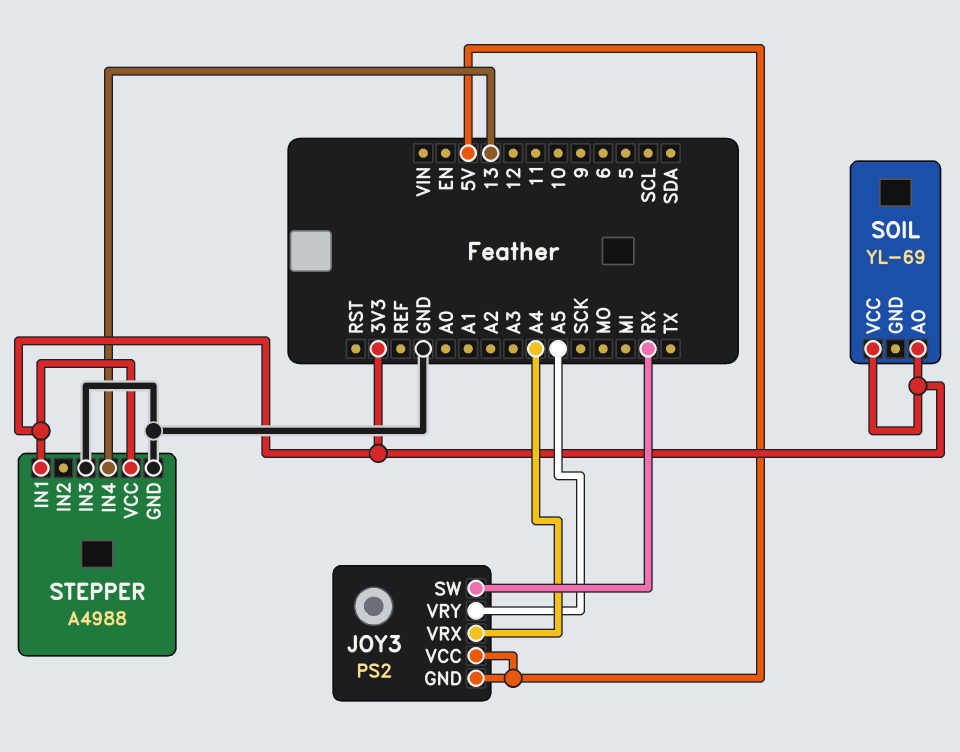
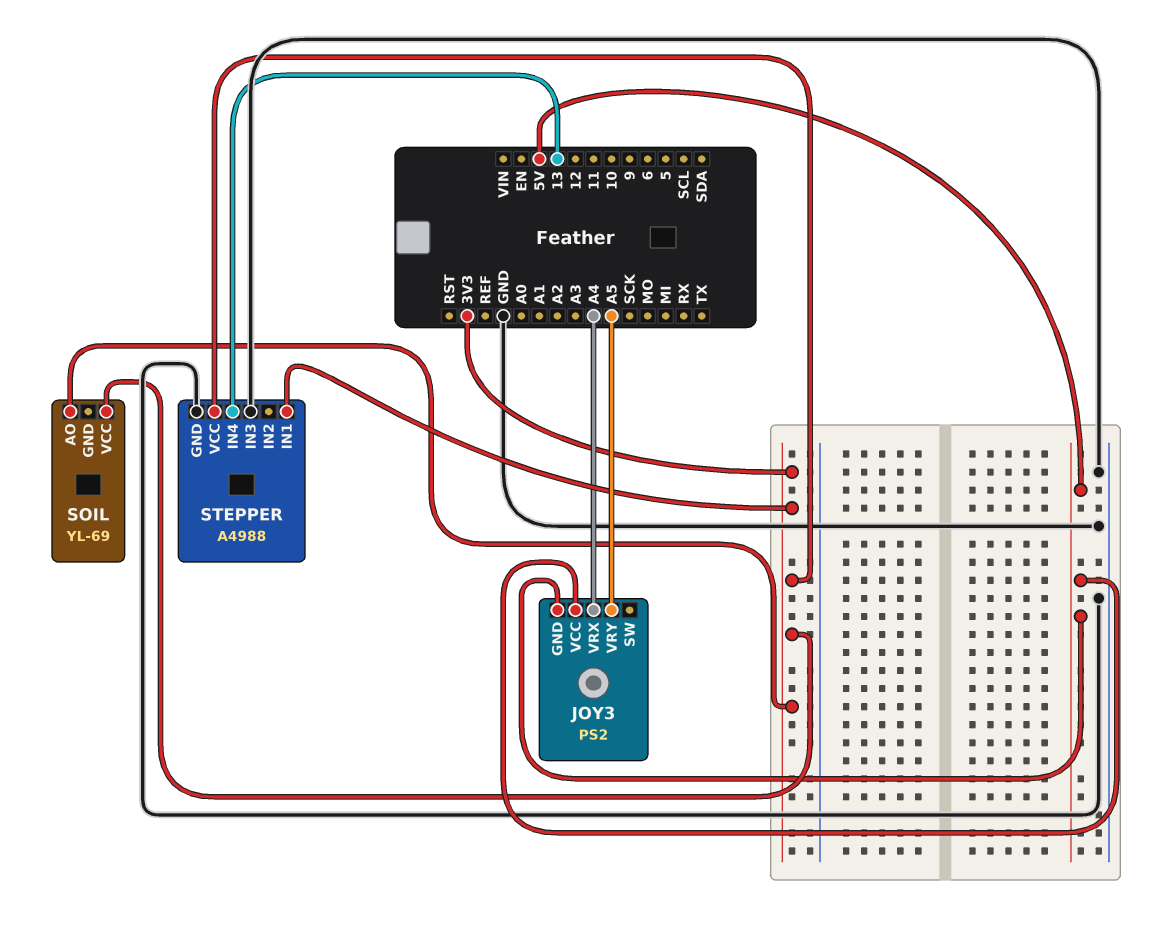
JOY3 pin SW: RX -> none

